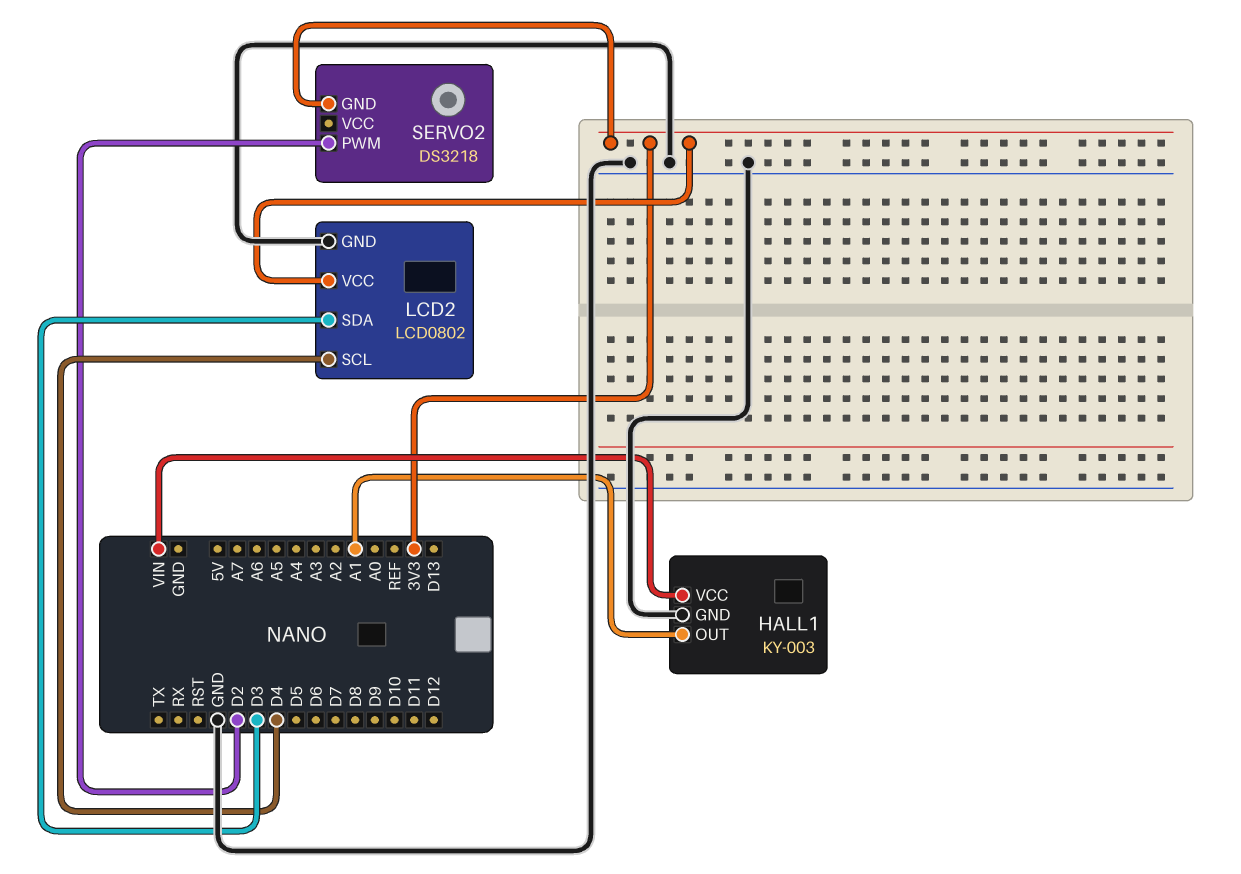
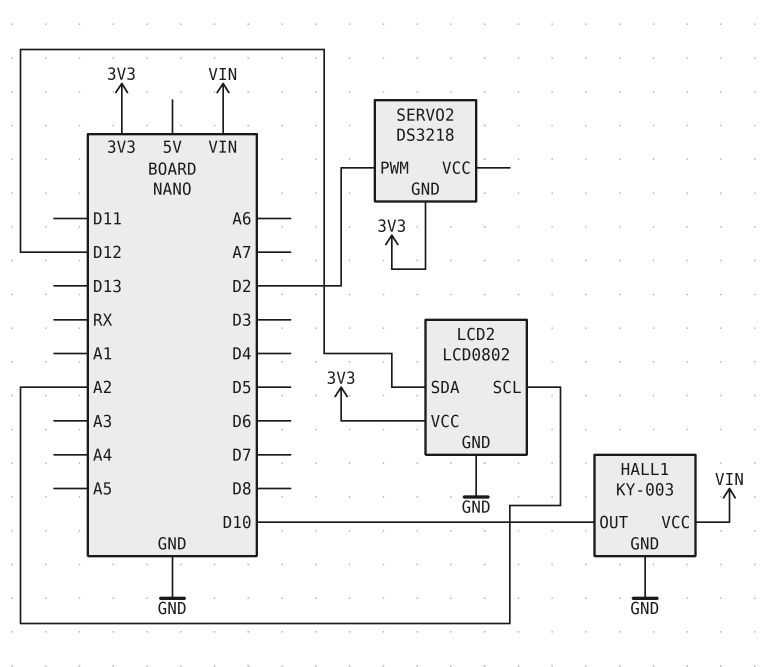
HALL1 pin OUT: A1 -> D10
LCD2 pin SCL: D4 -> A2
LCD2 pin SDA: D3 -> D12

